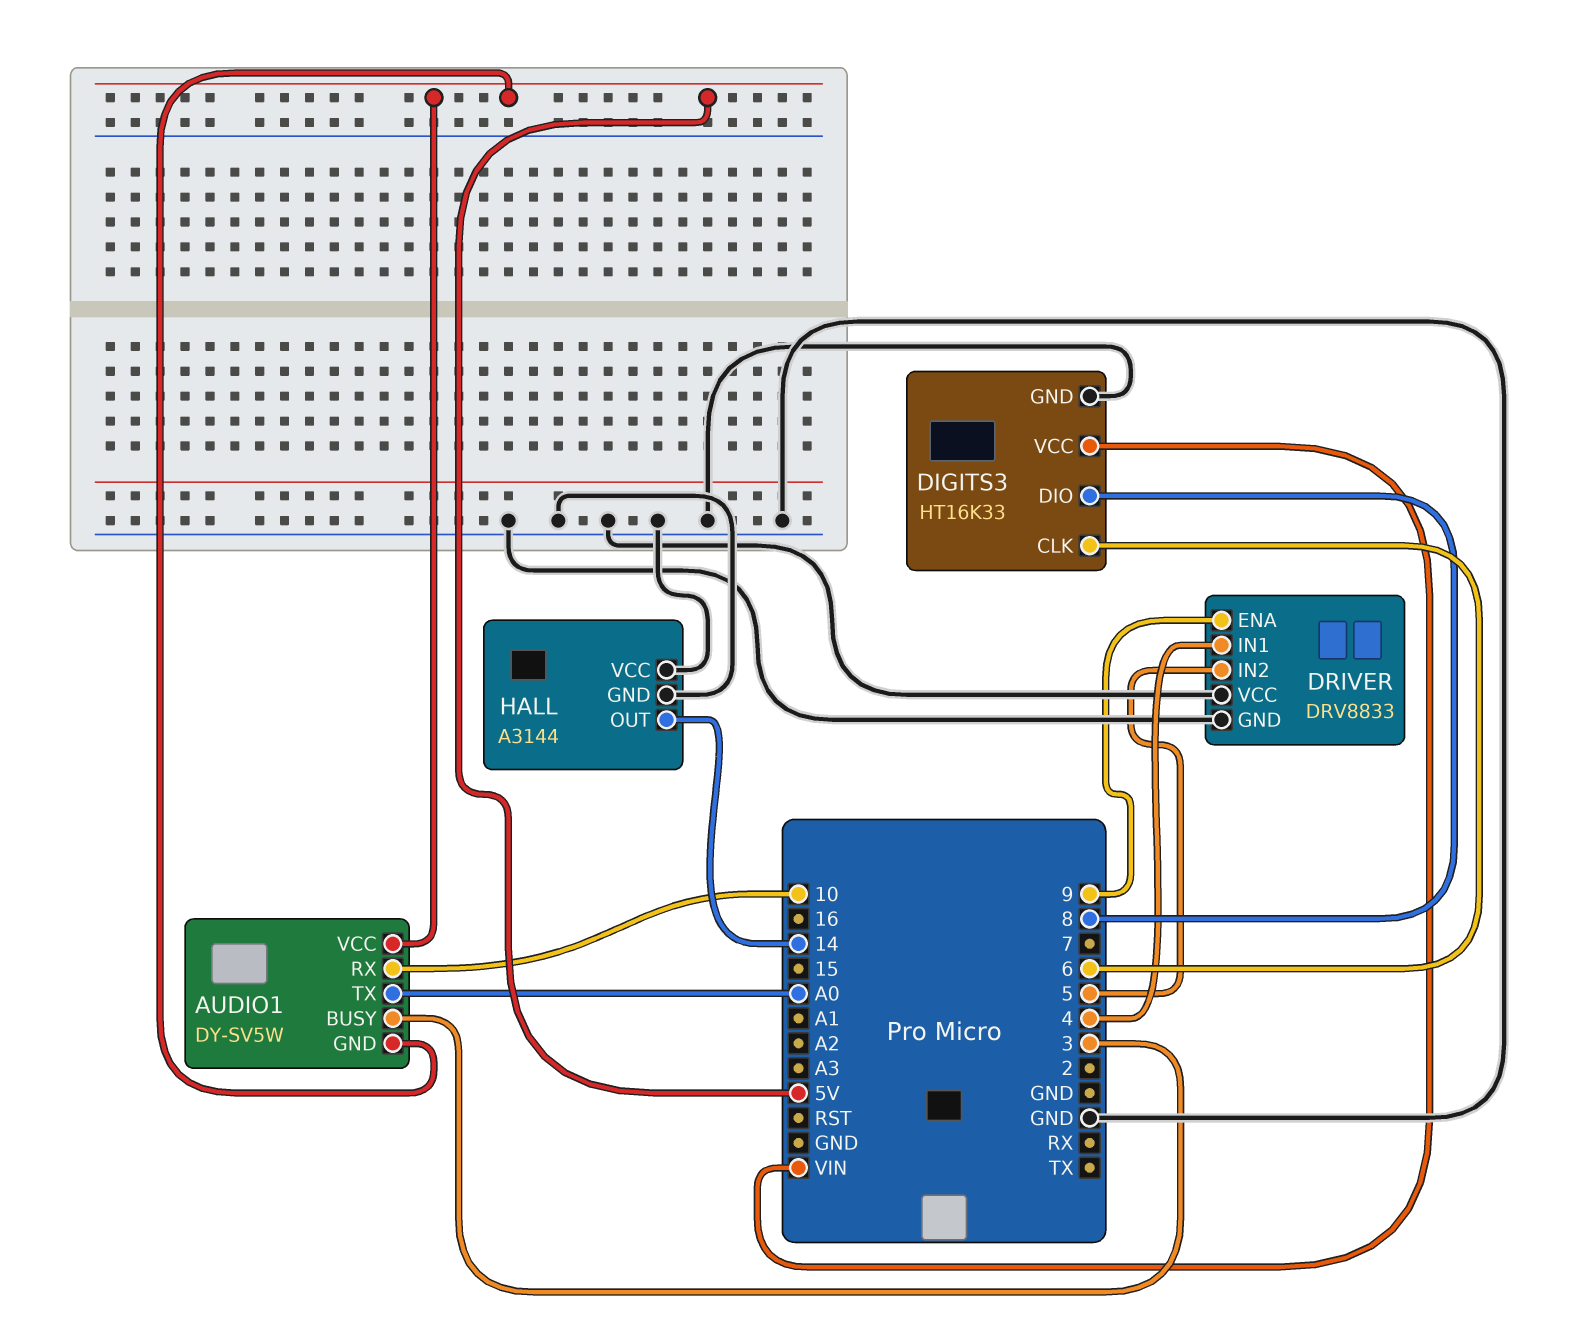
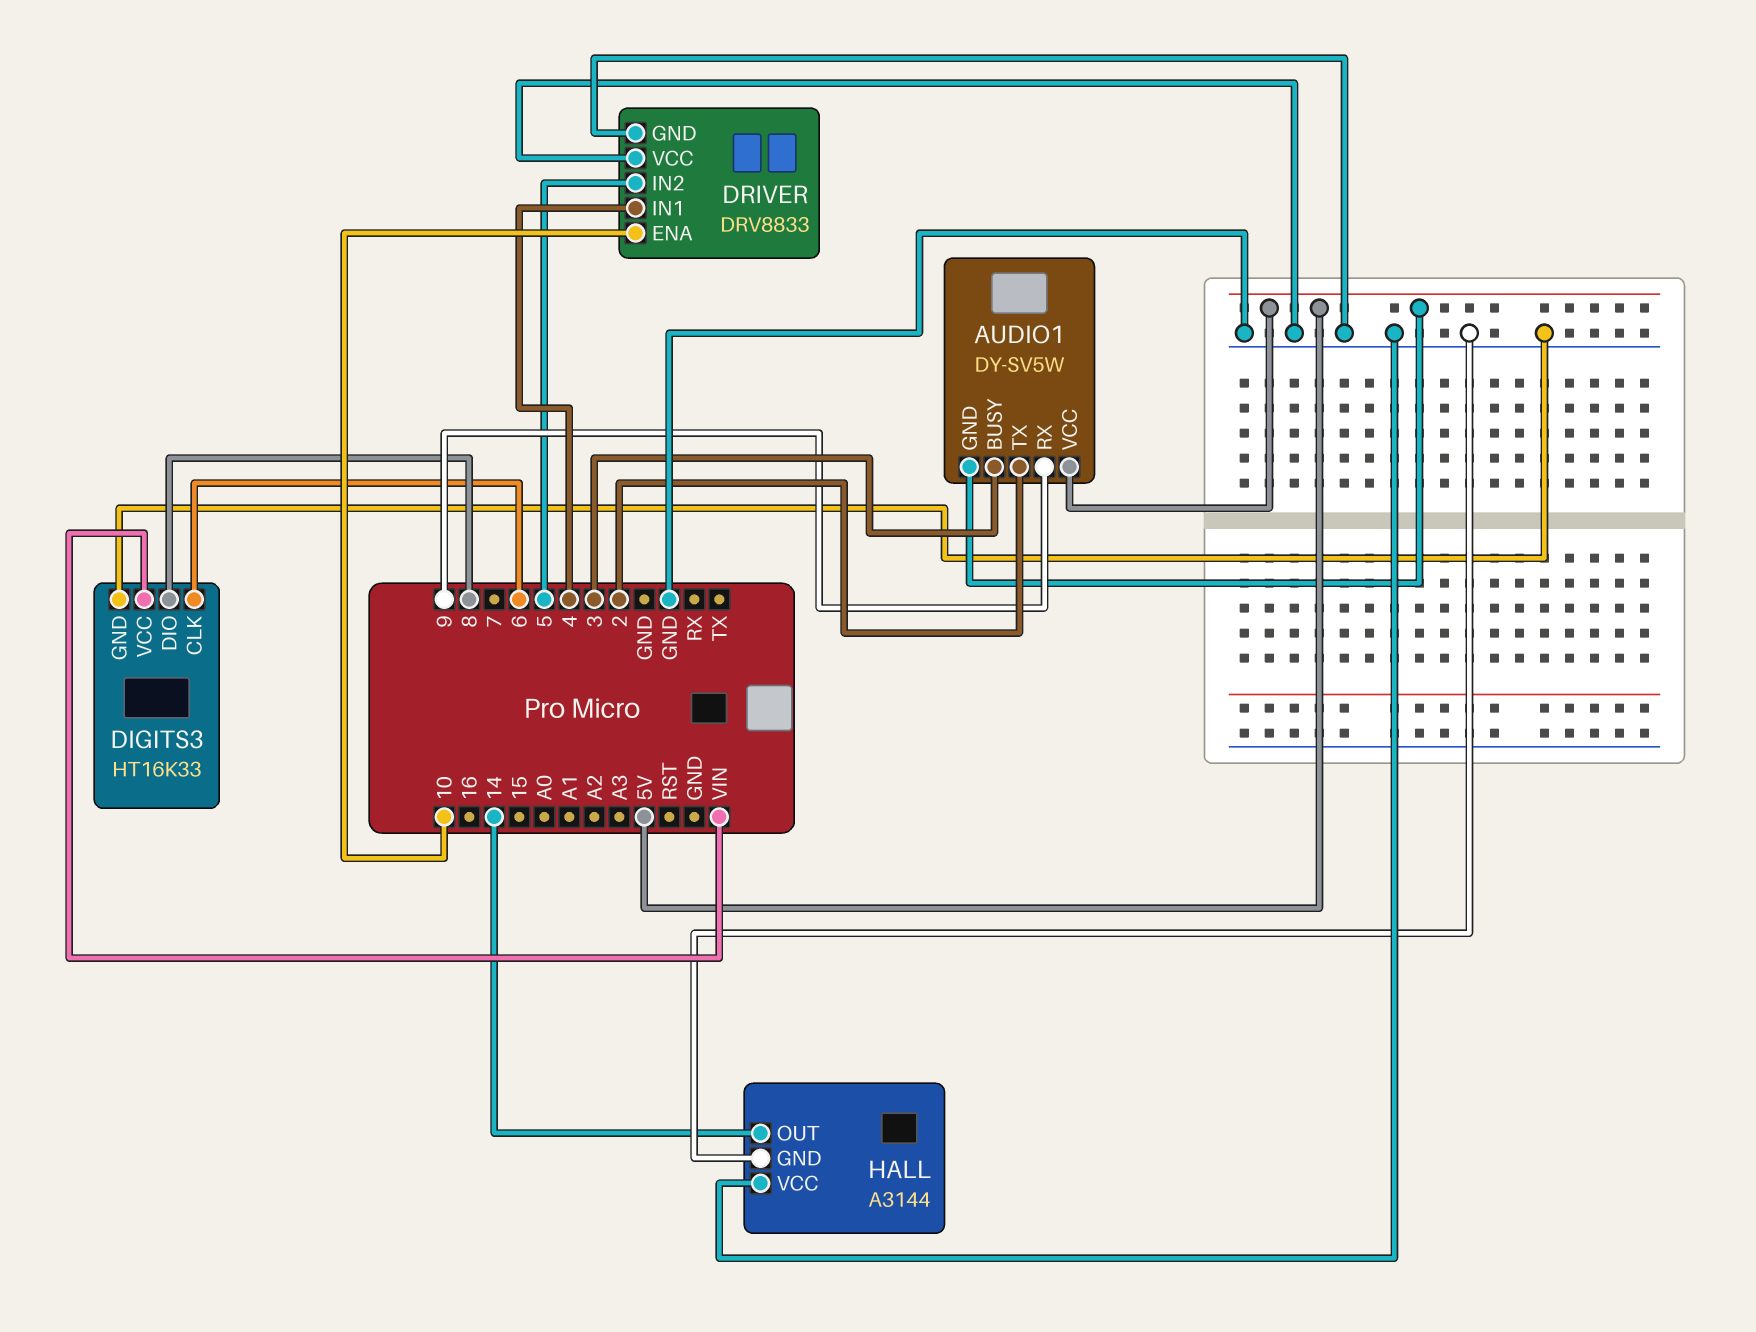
AUDIO1 pin RX: 10 -> 9
AUDIO1 pin TX: A0 -> 2
DRIVER pin ENA: 9 -> 10

